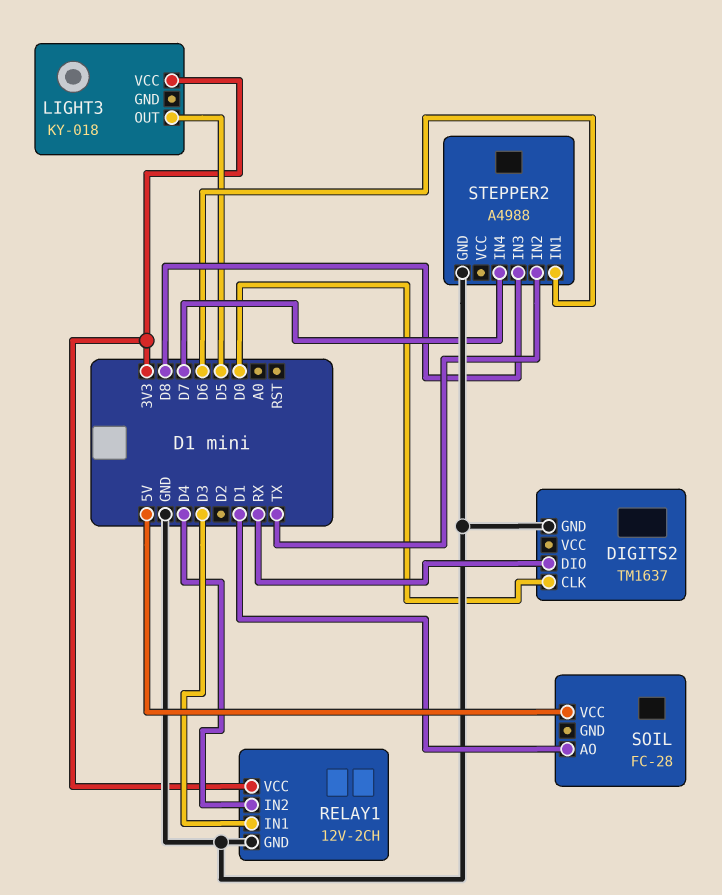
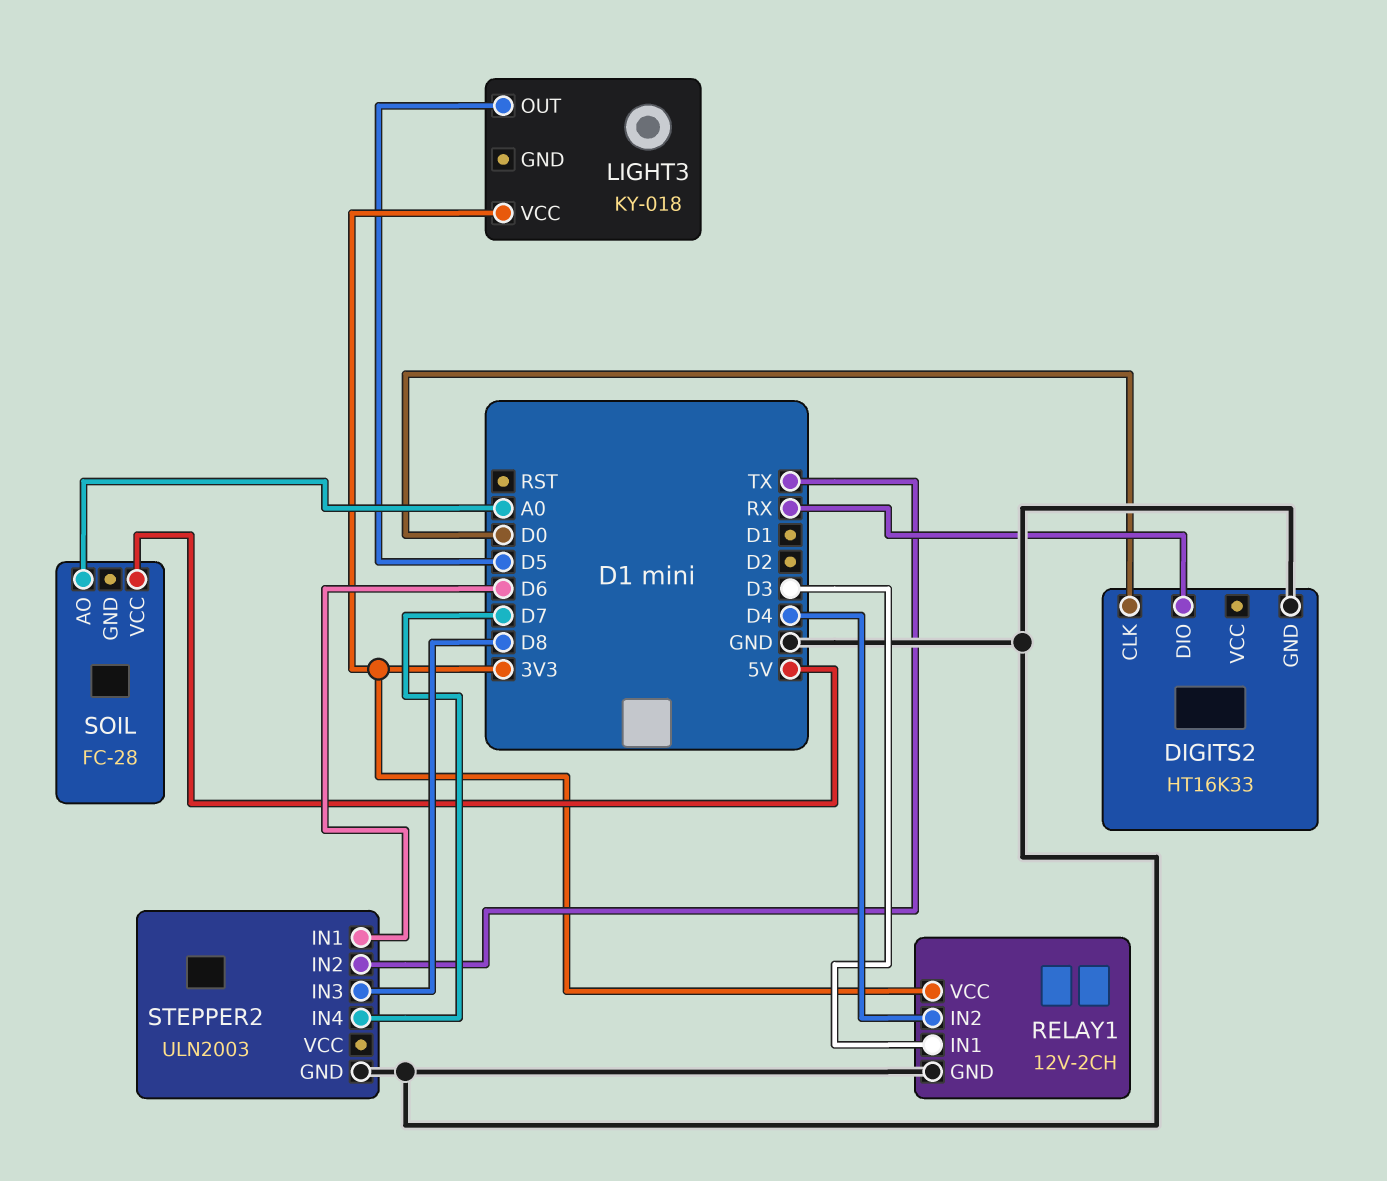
DIGITS2: TM1637 -> HT16K33
SOIL pin AO: D1 -> A0
STEPPER2: A4988 -> ULN2003

